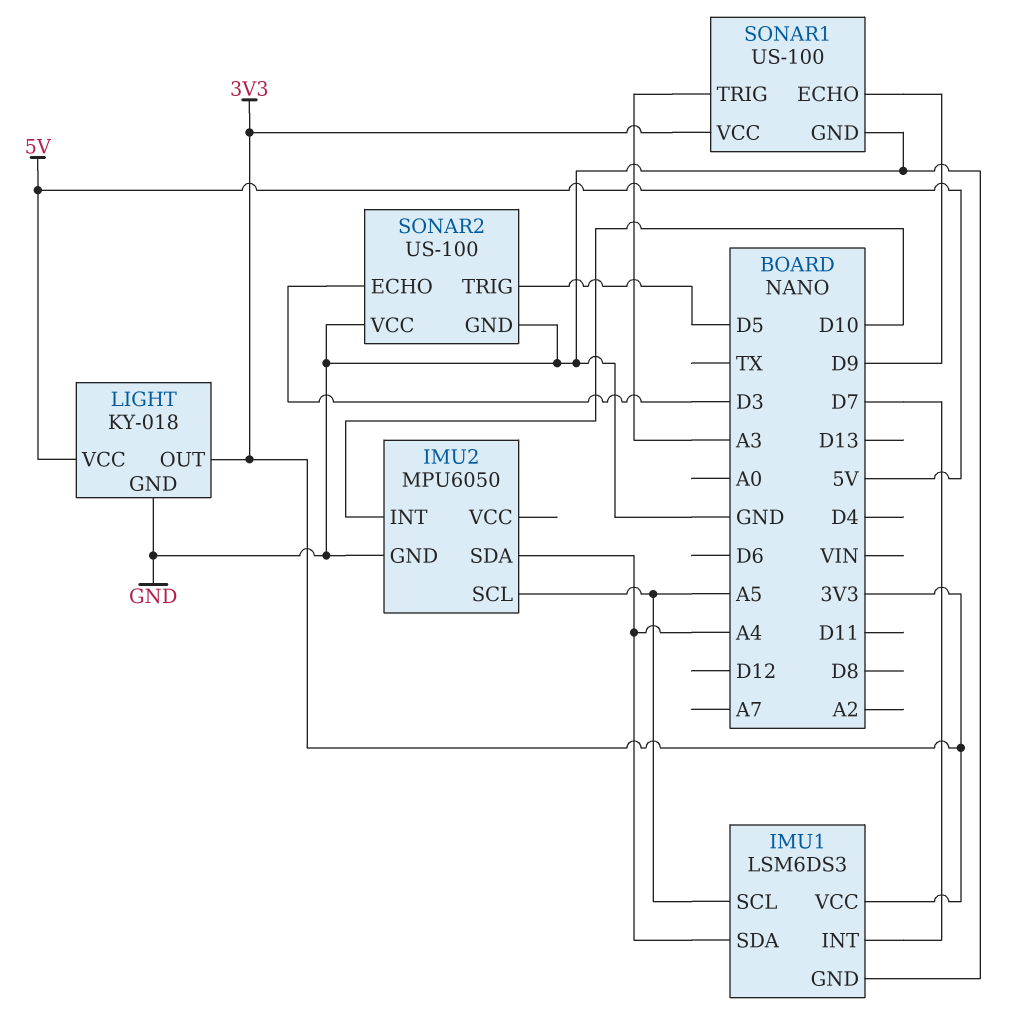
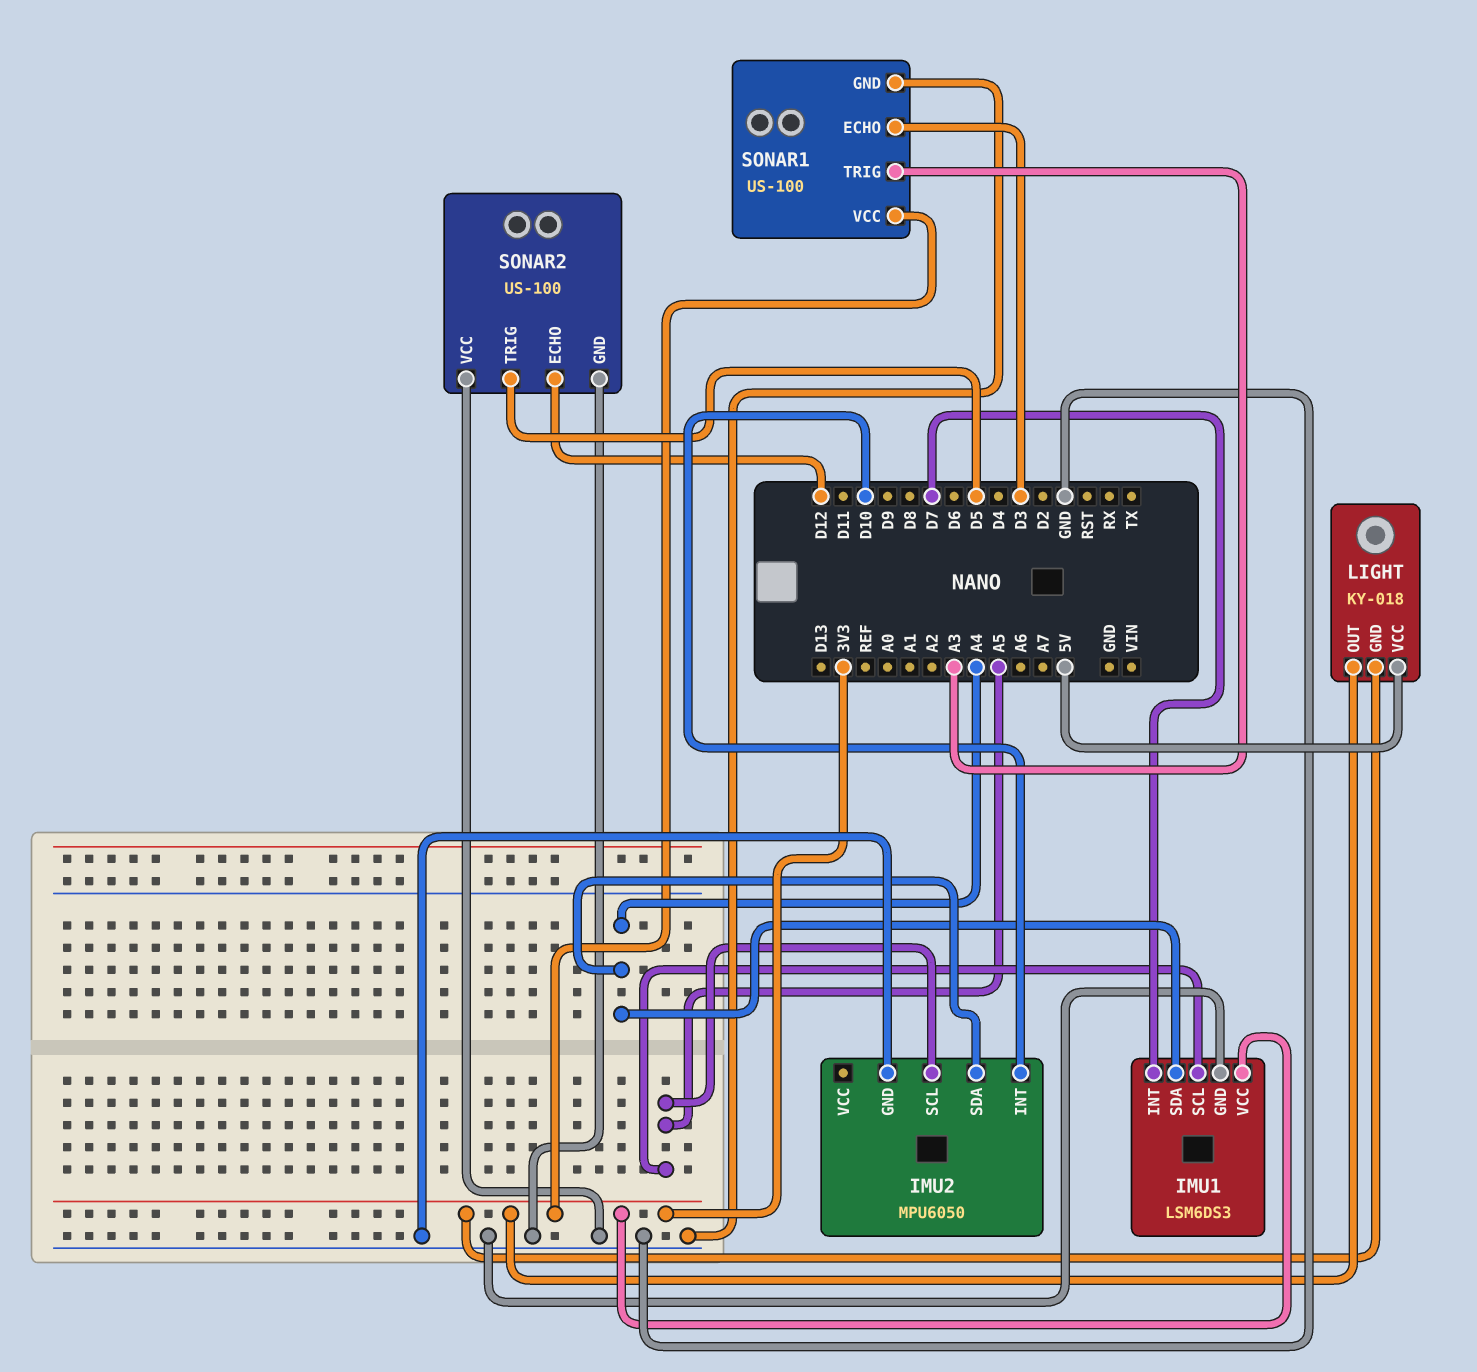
LIGHT pin GND: GND -> 3V3
SONAR1 pin ECHO: D9 -> D3
SONAR2 pin ECHO: D3 -> D12

